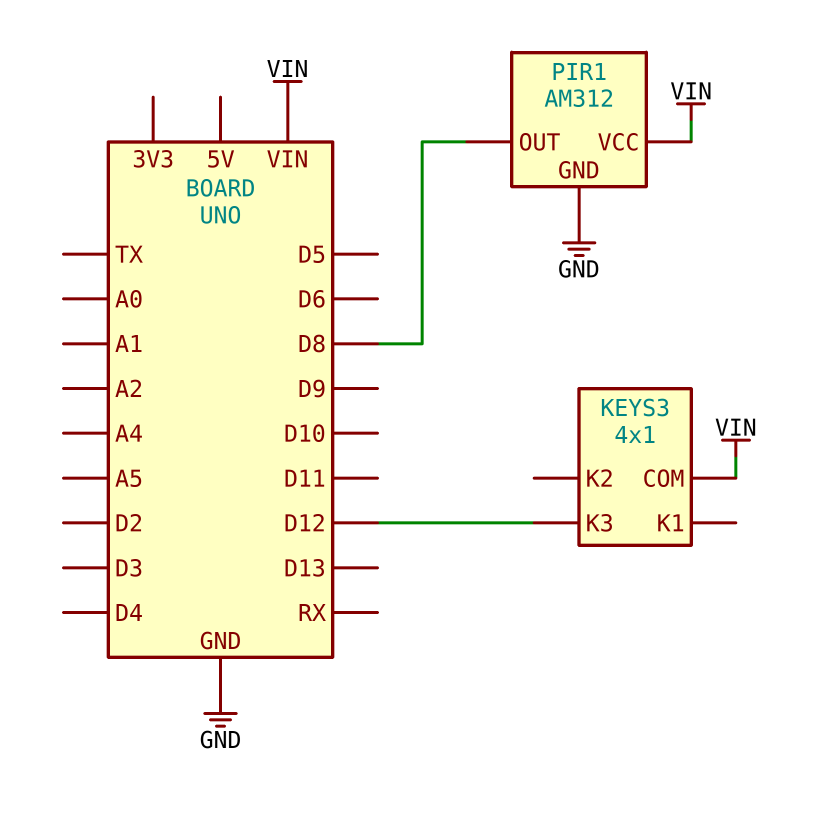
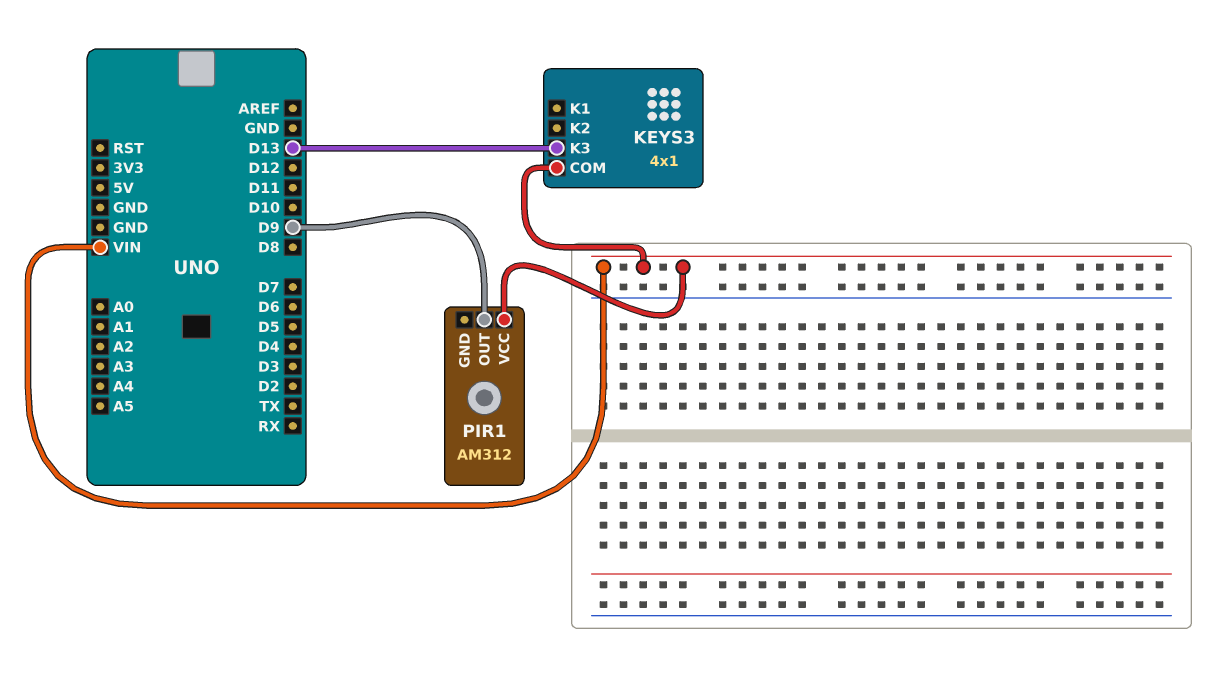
KEYS3 pin K3: D12 -> D13
PIR1 pin GND: GND -> none
PIR1 pin OUT: D8 -> D9

